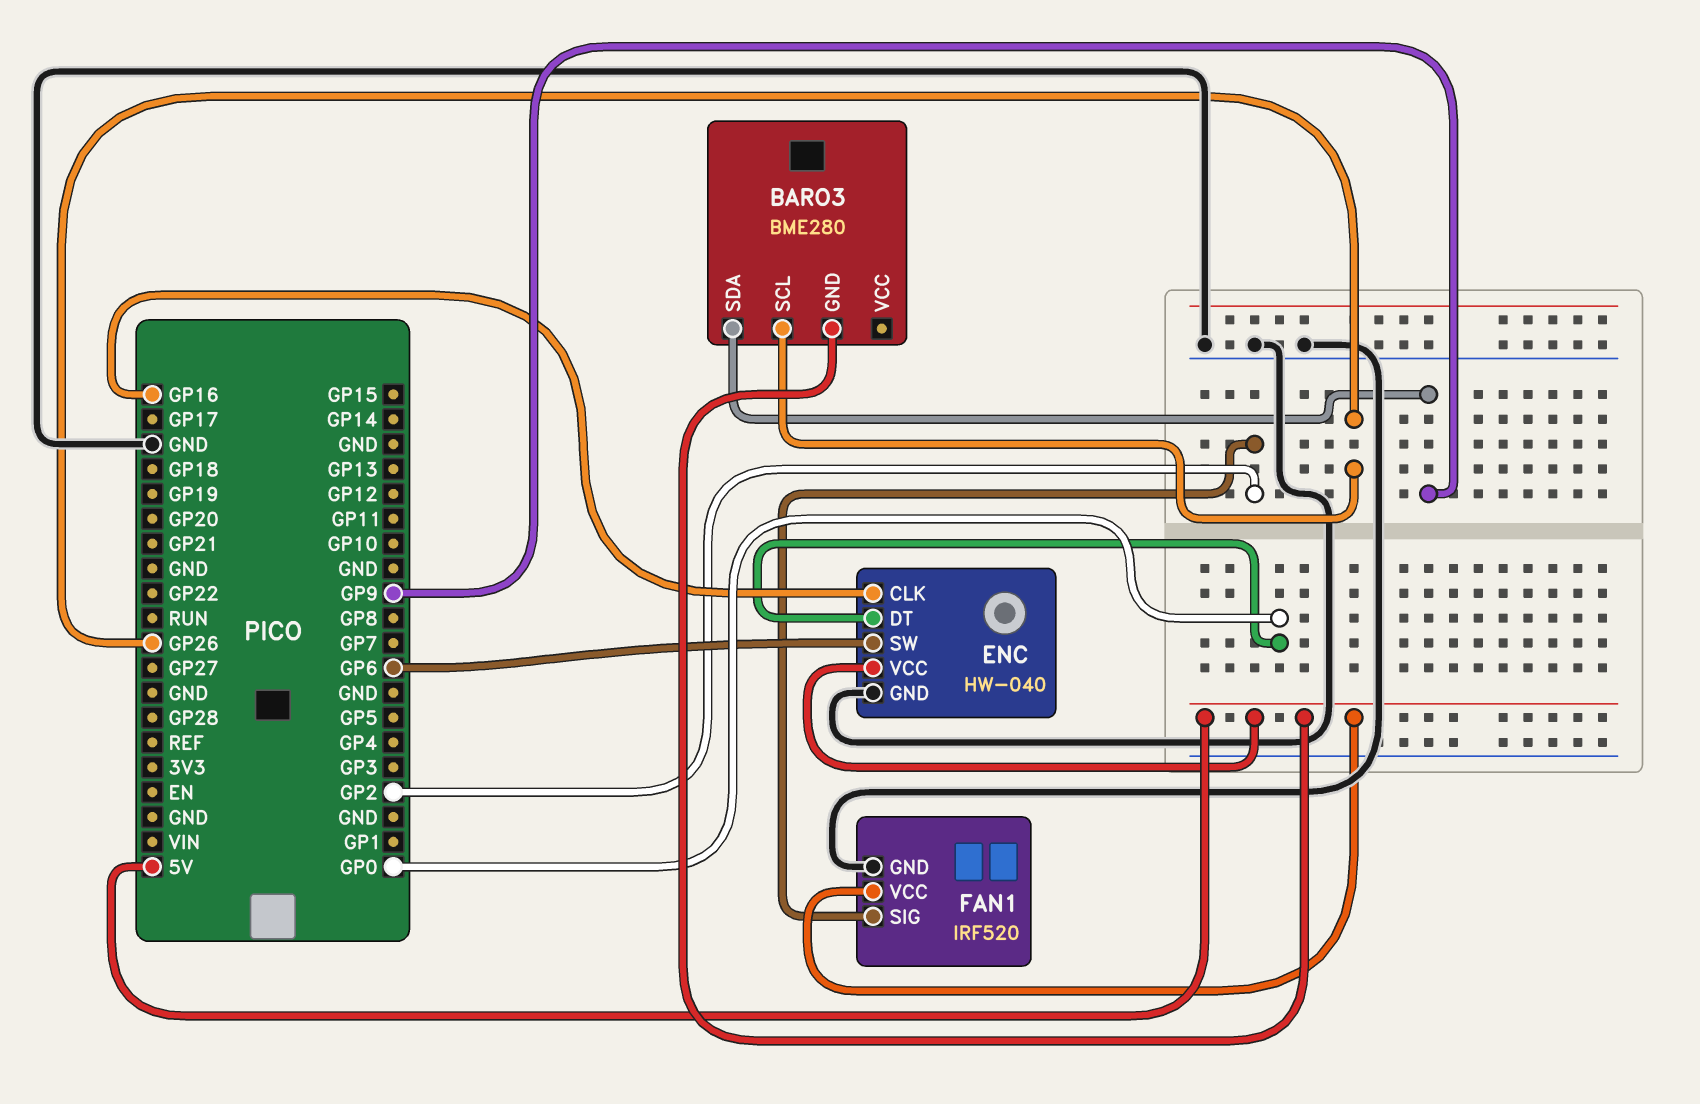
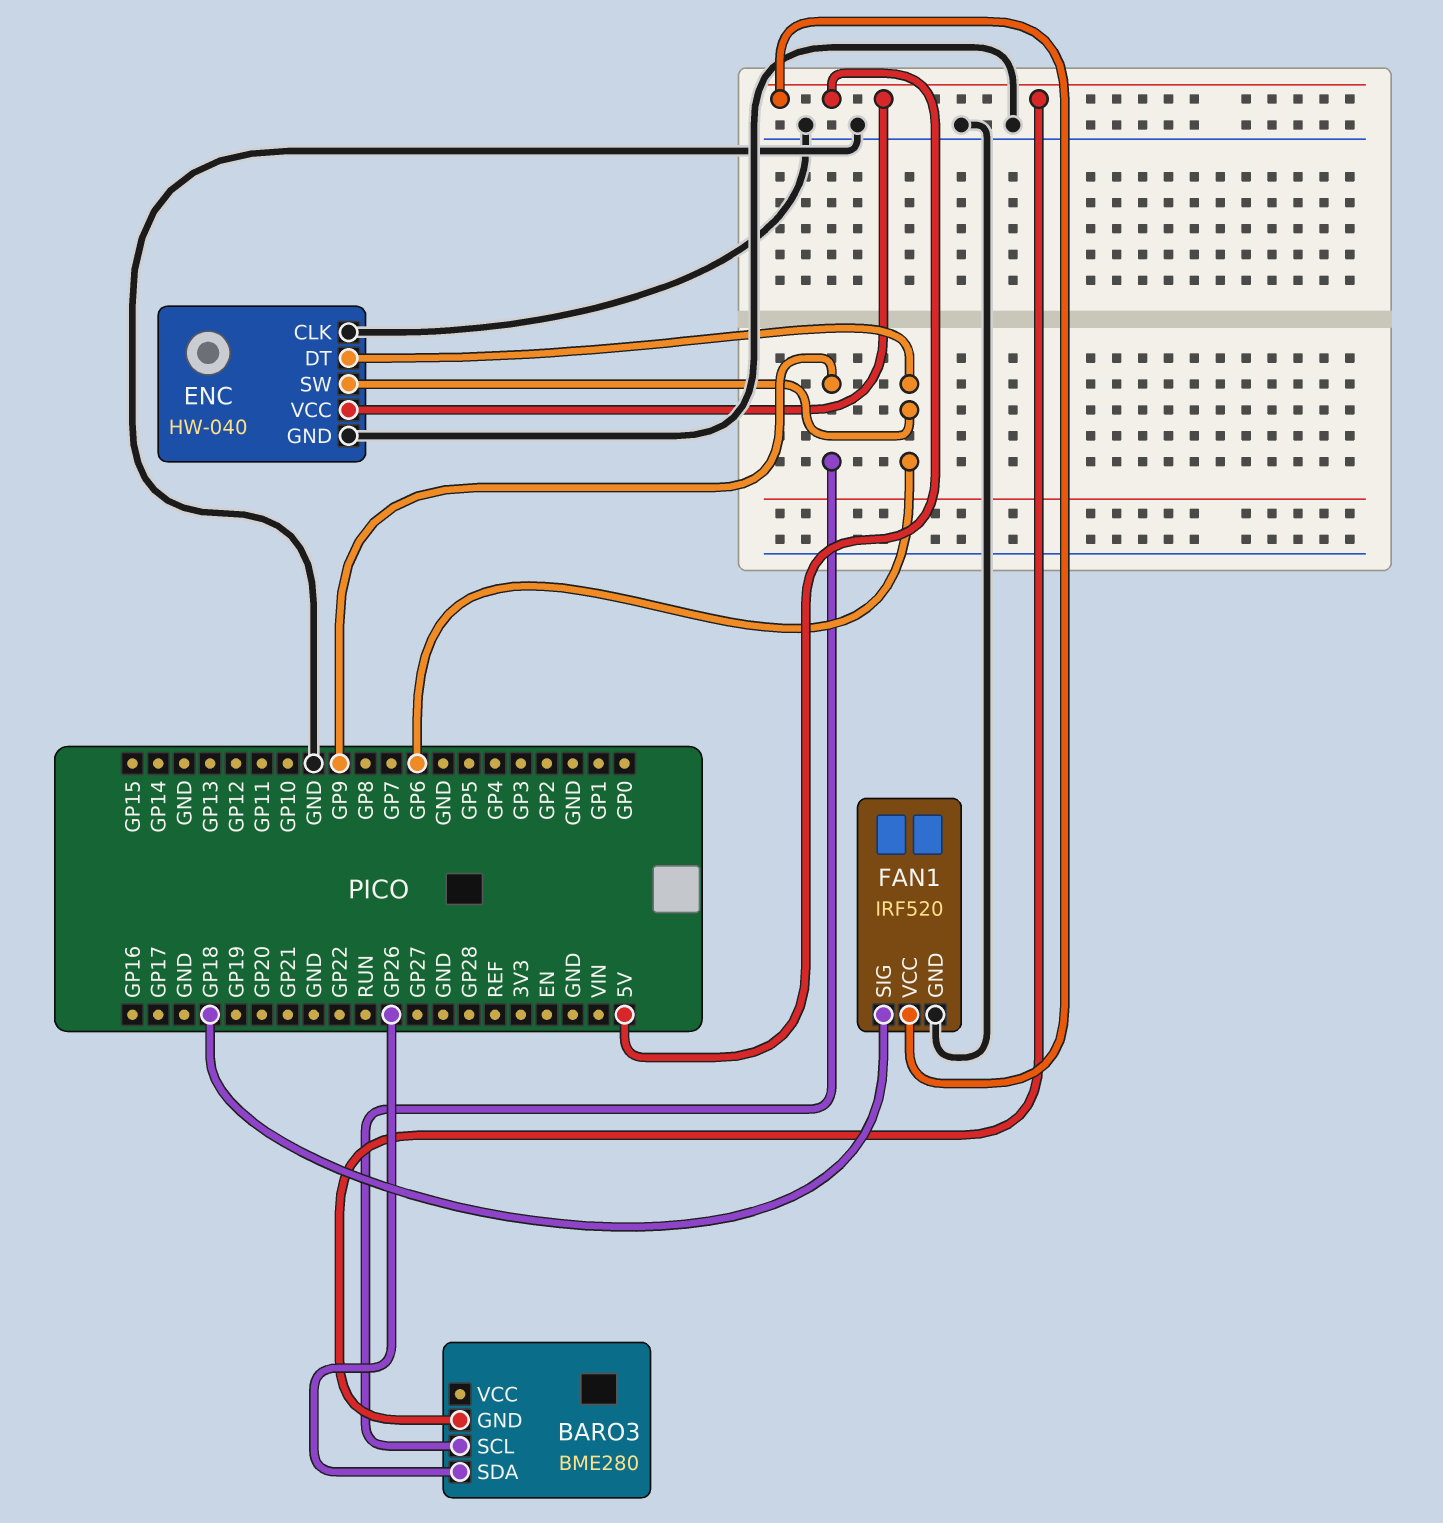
BARO3 pin SCL: GP26 -> GP9
BARO3 pin SDA: GP9 -> GP26
ENC pin CLK: GP16 -> GND
ENC pin DT: GP0 -> GP6
FAN1 pin SIG: GP2 -> GP18

